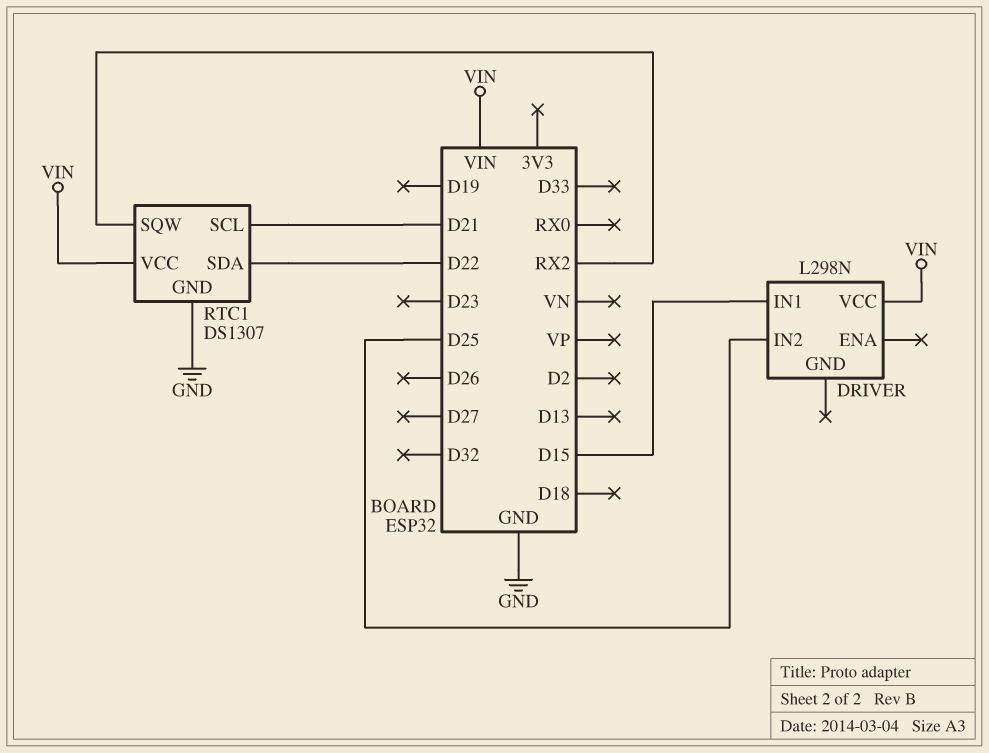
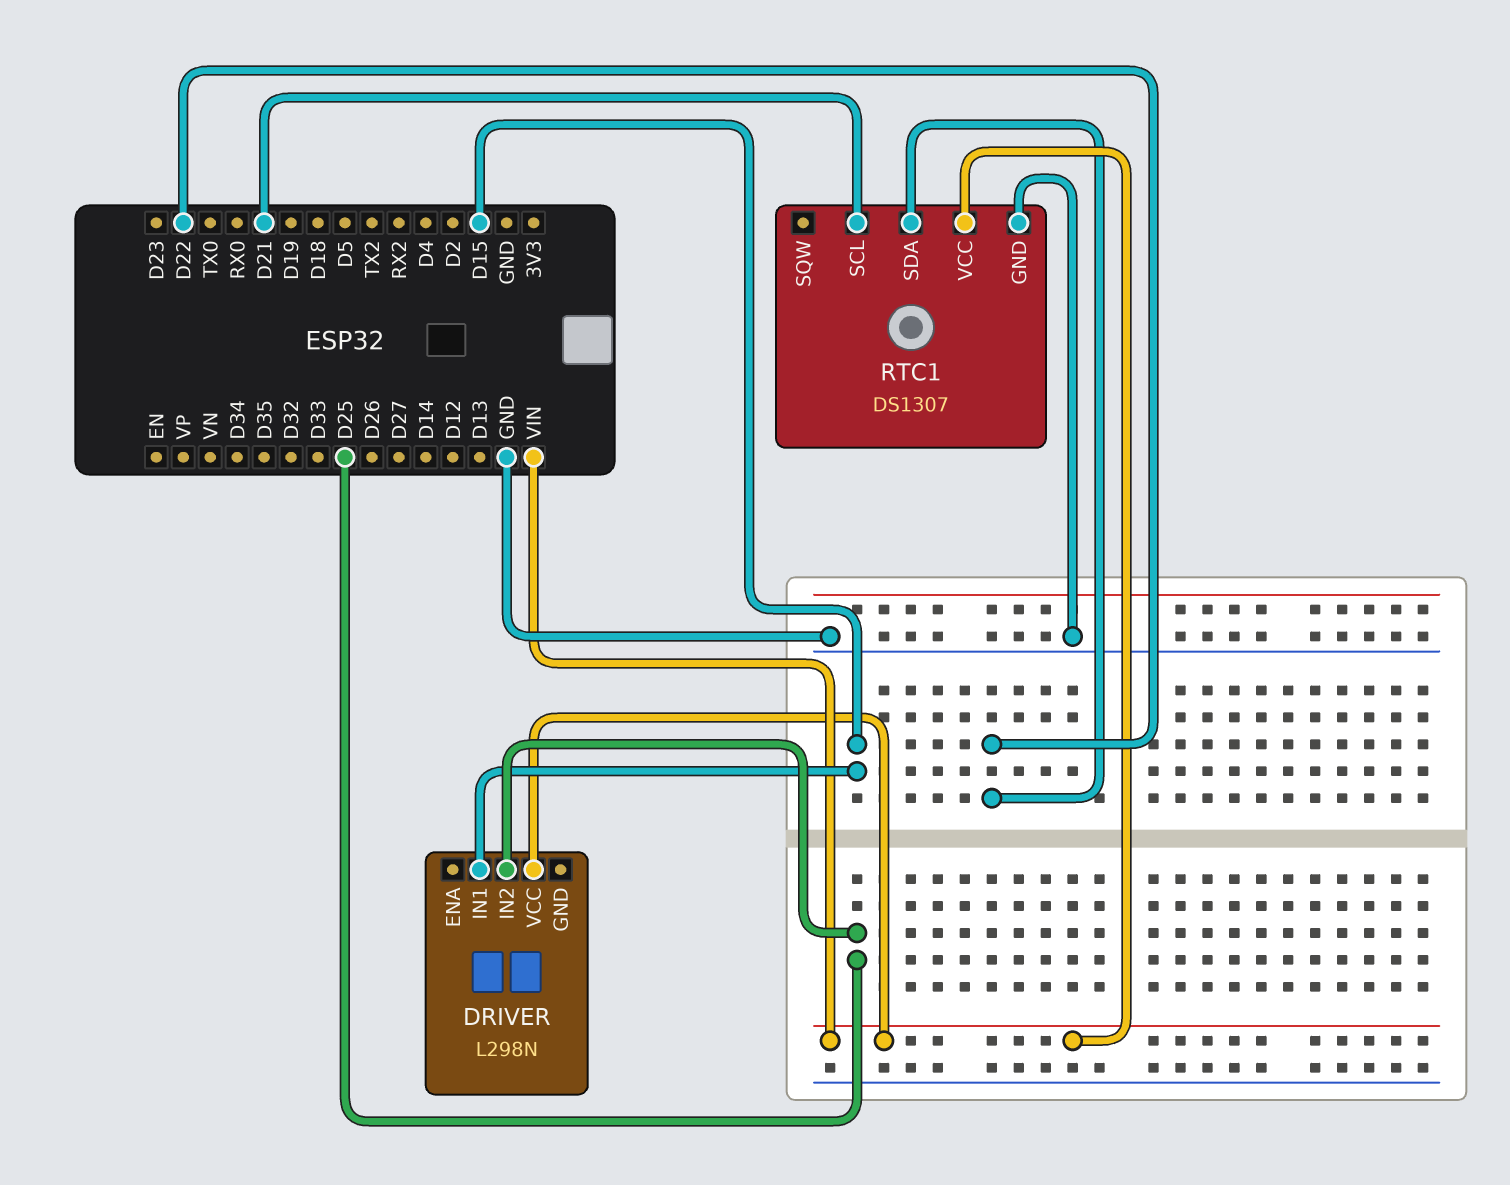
RTC1 pin SQW: RX2 -> none

